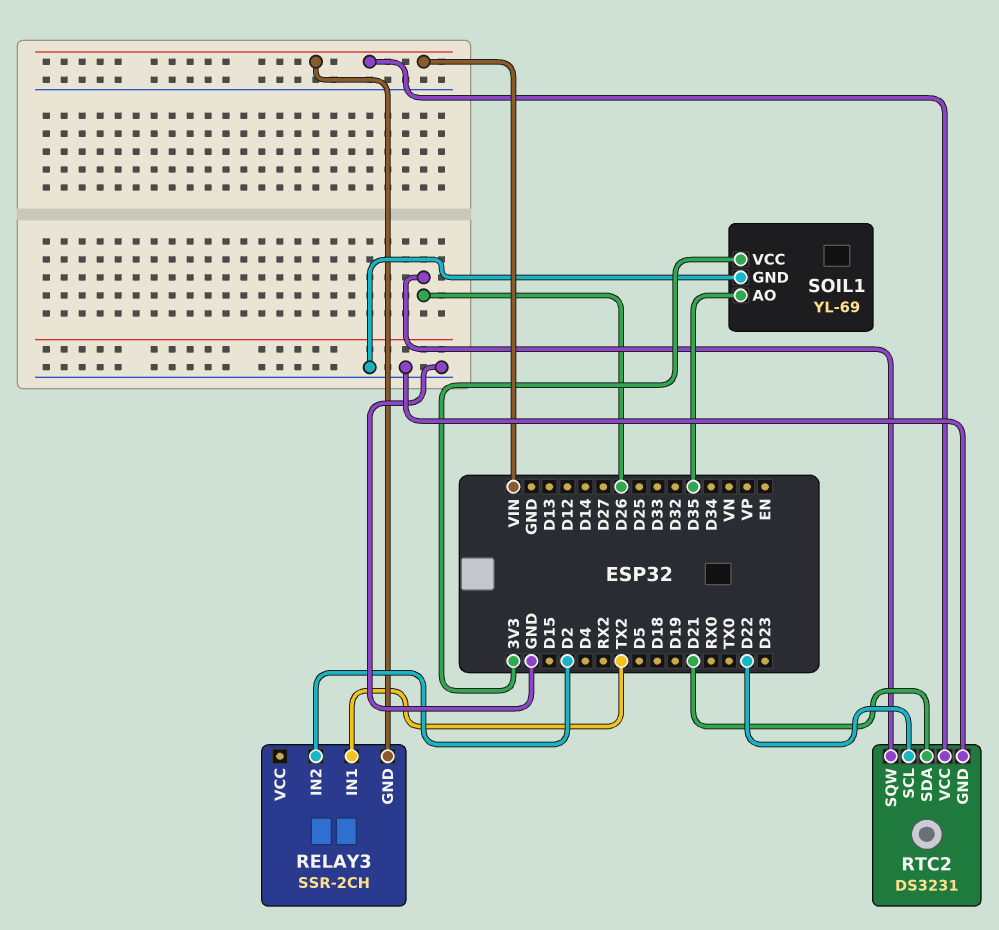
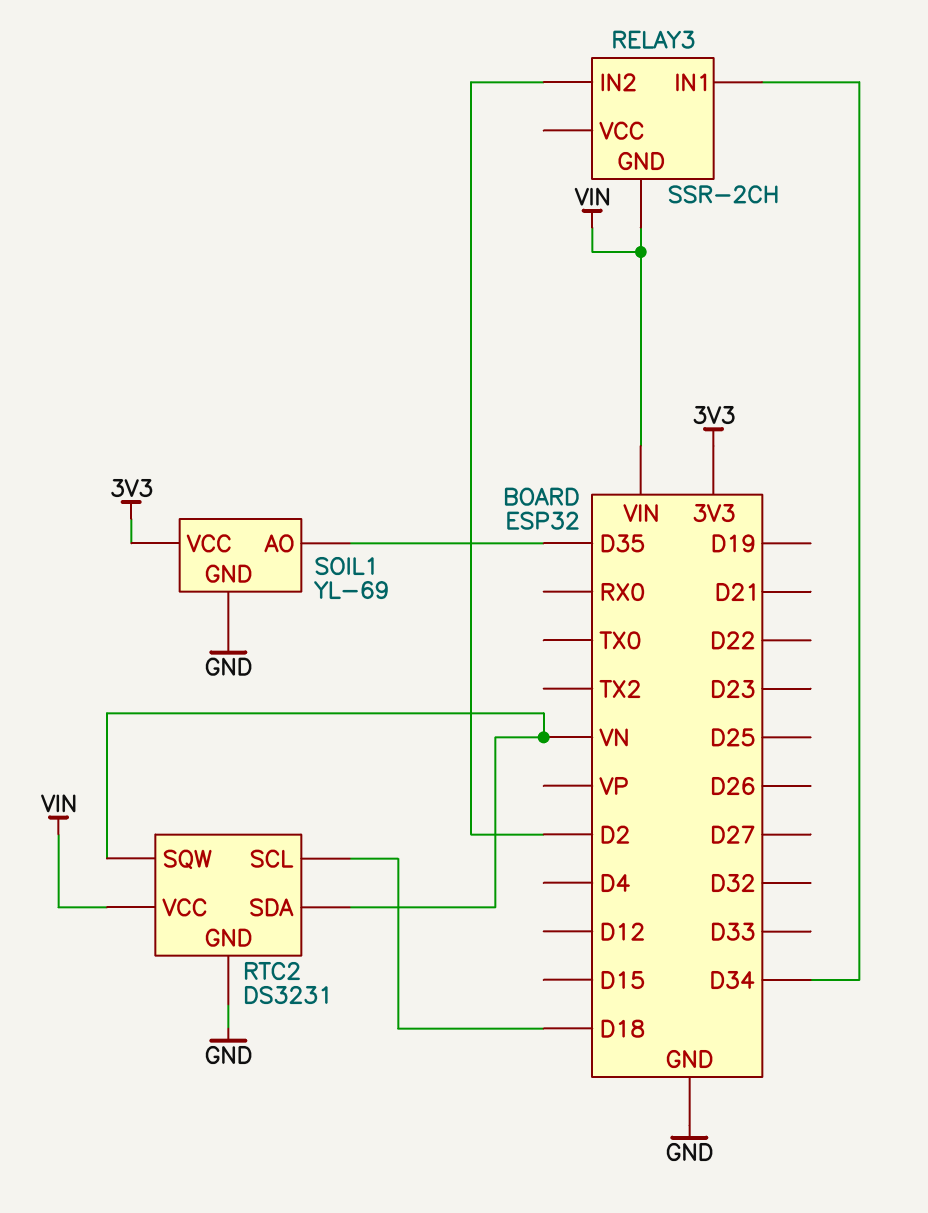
RELAY3 pin IN1: TX2 -> D34
RTC2 pin SCL: D22 -> D18
RTC2 pin SDA: D21 -> VN
RTC2 pin SQW: D26 -> VN

